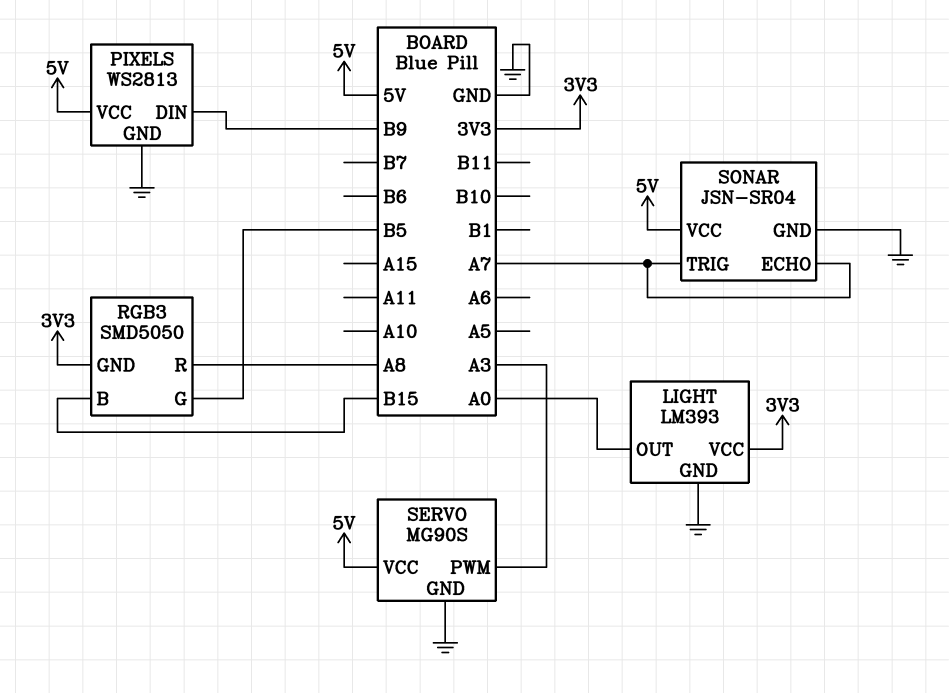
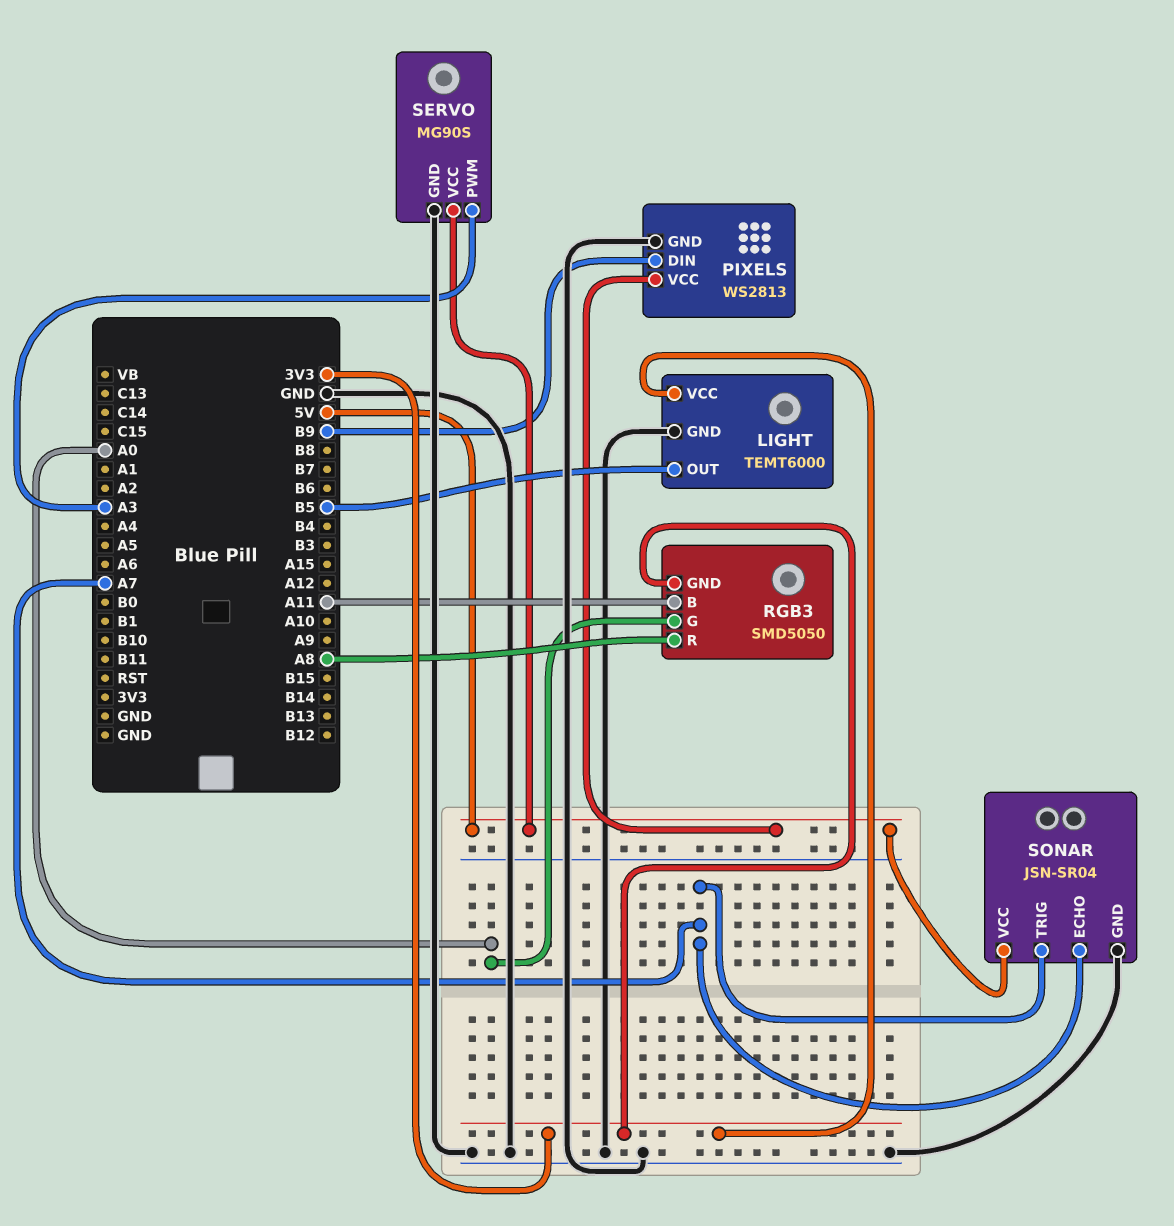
LIGHT: LM393 -> TEMT6000
LIGHT pin OUT: A0 -> B5
RGB3 pin B: B15 -> A11
RGB3 pin G: B5 -> A0

